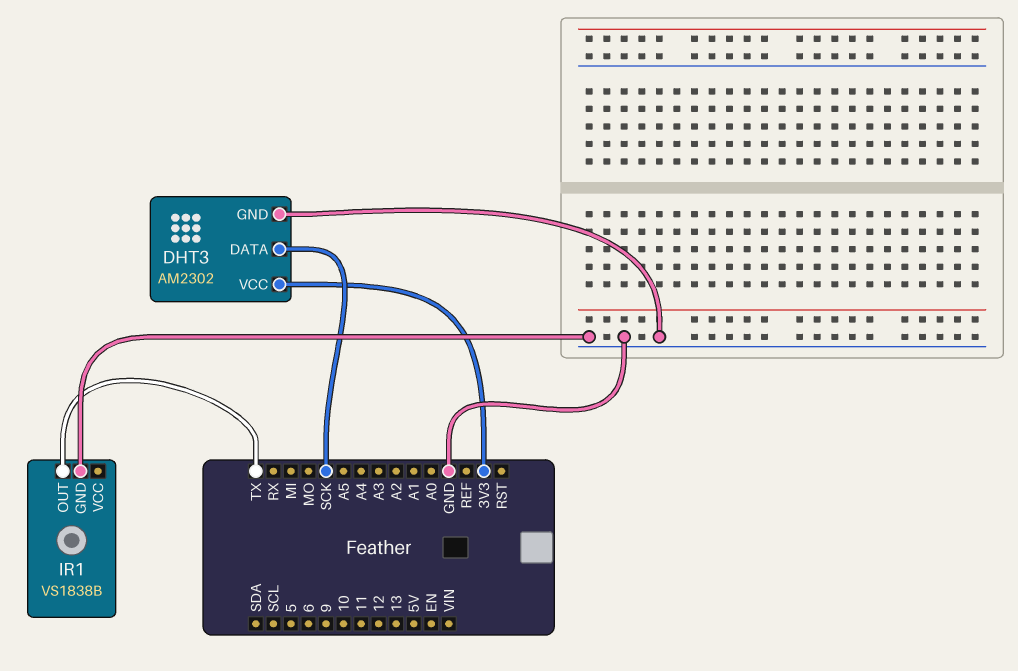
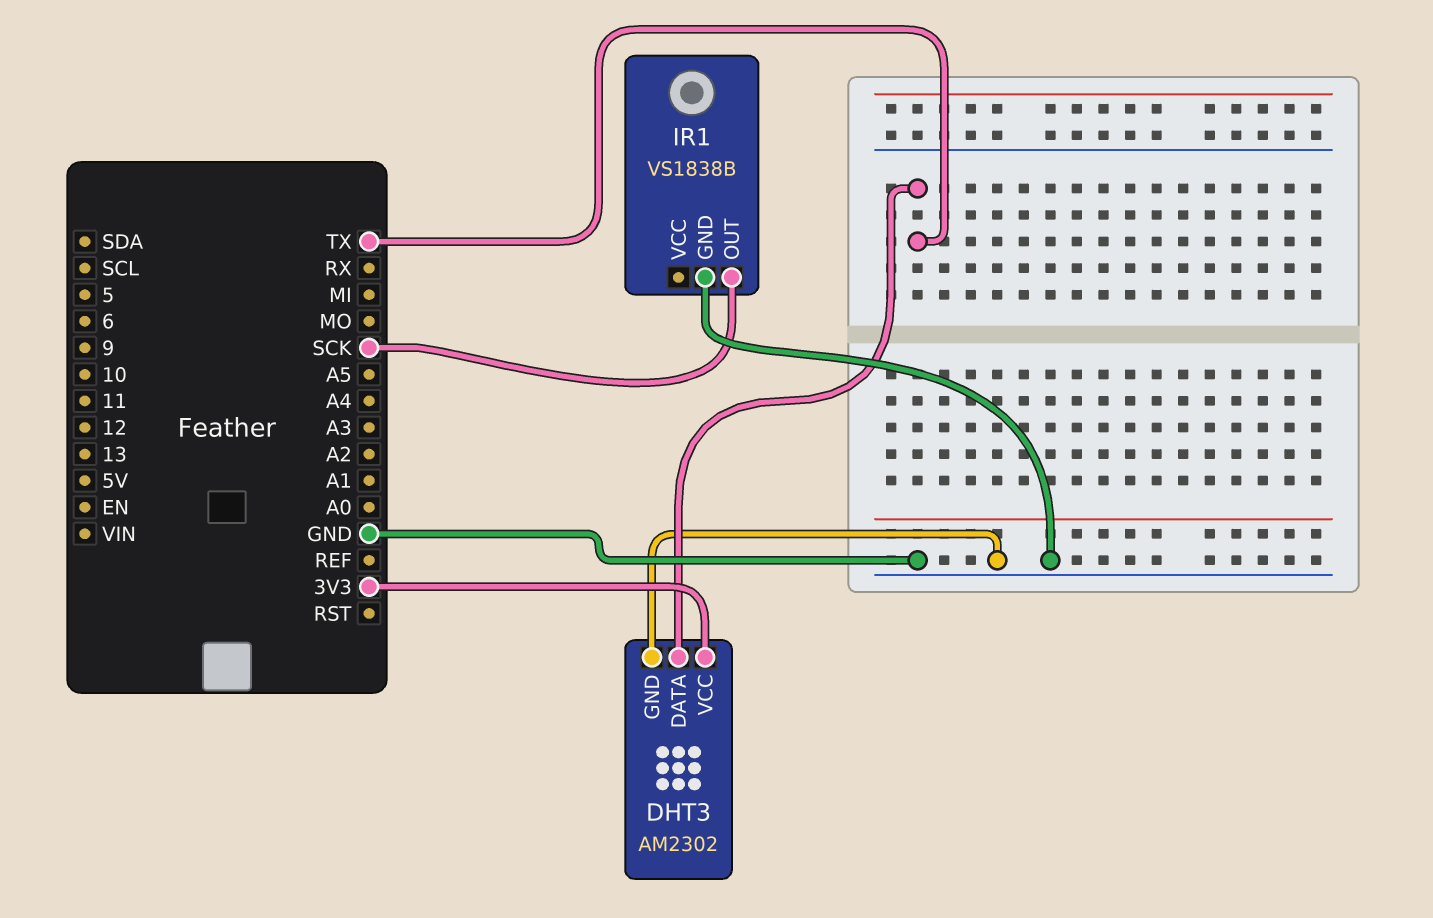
DHT3 pin DATA: SCK -> TX
IR1 pin OUT: TX -> SCK

